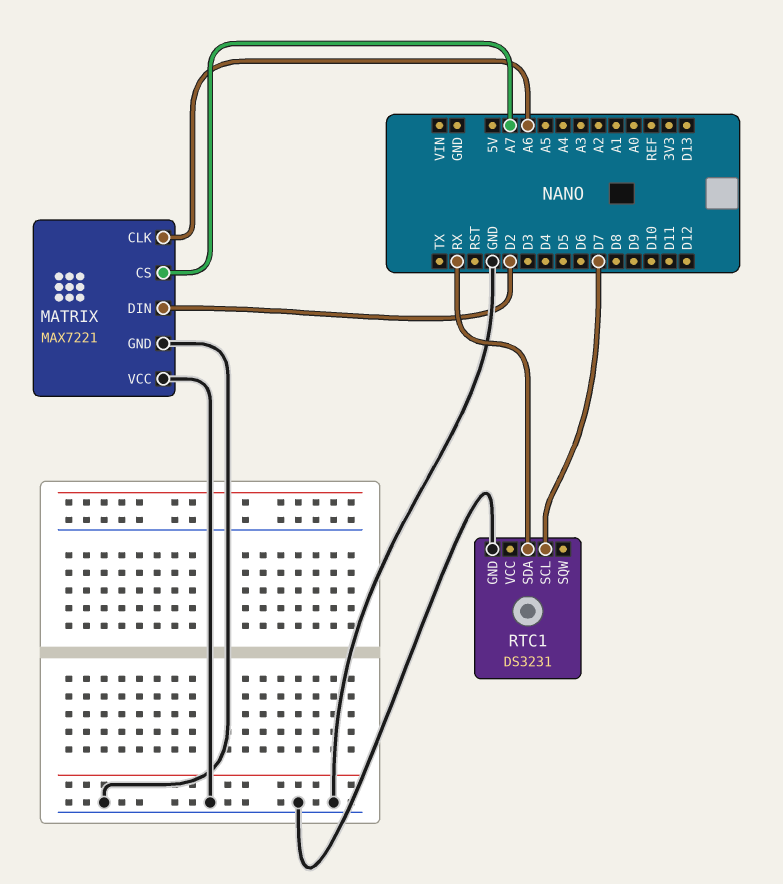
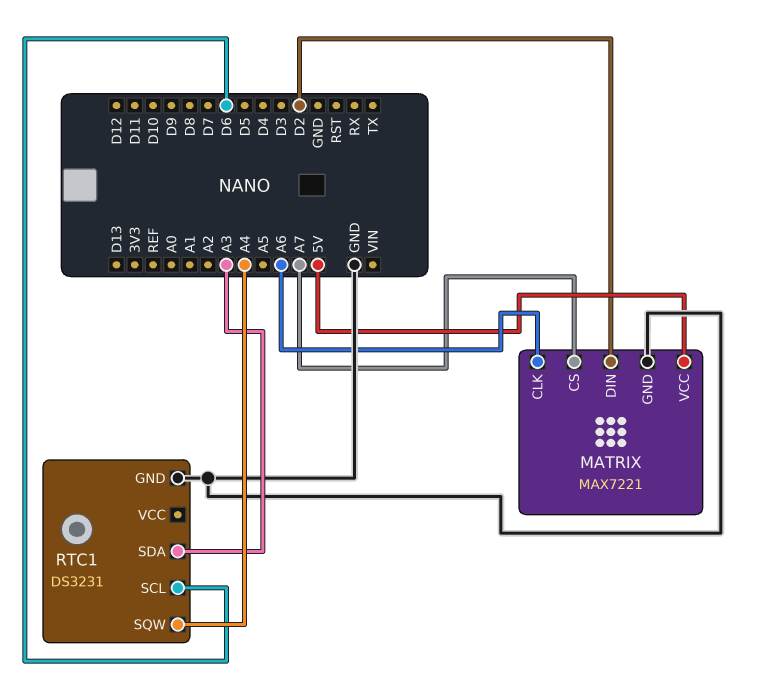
MATRIX pin VCC: GND -> 5V
RTC1 pin SCL: D7 -> D6
RTC1 pin SDA: RX -> A3
RTC1 pin SQW: none -> A4

